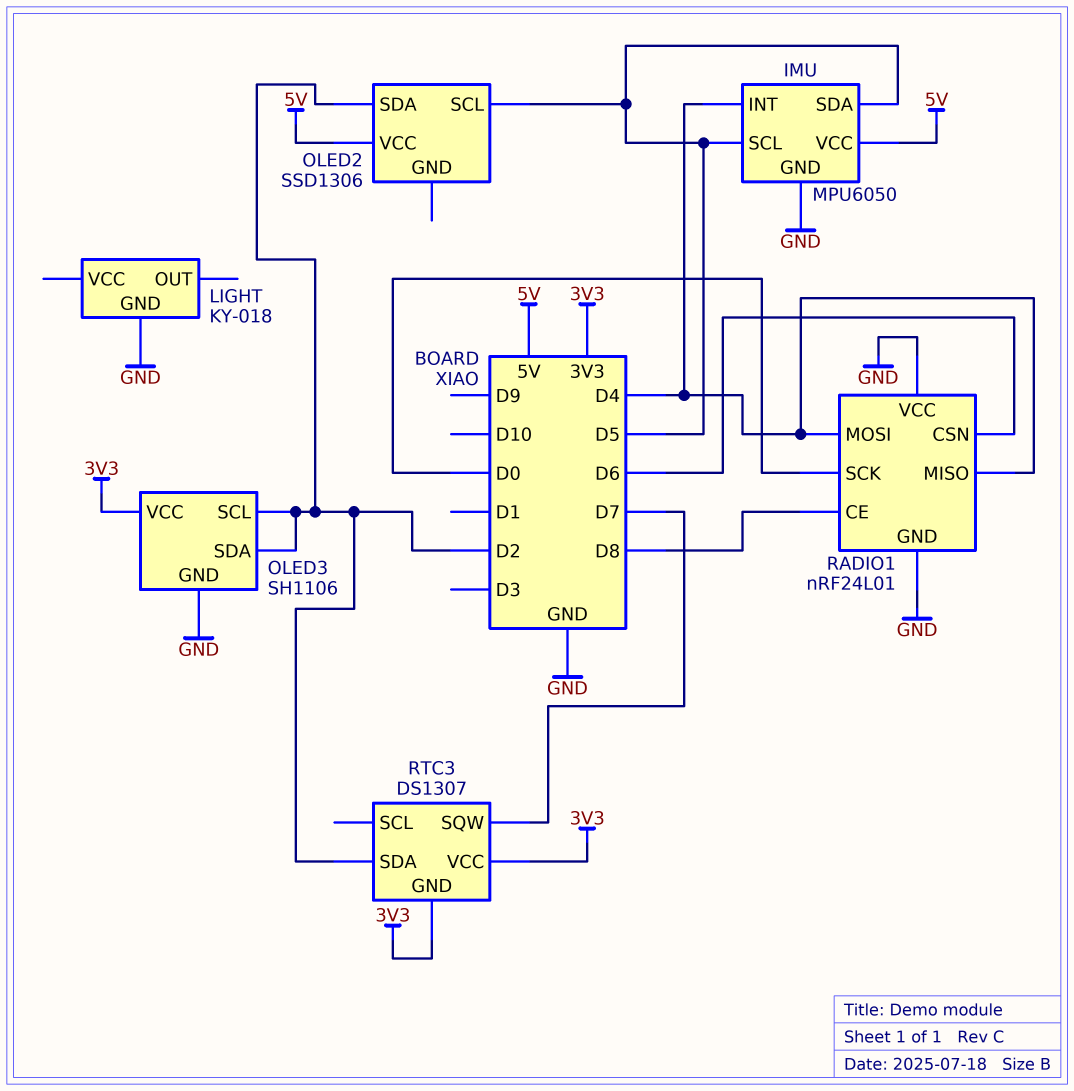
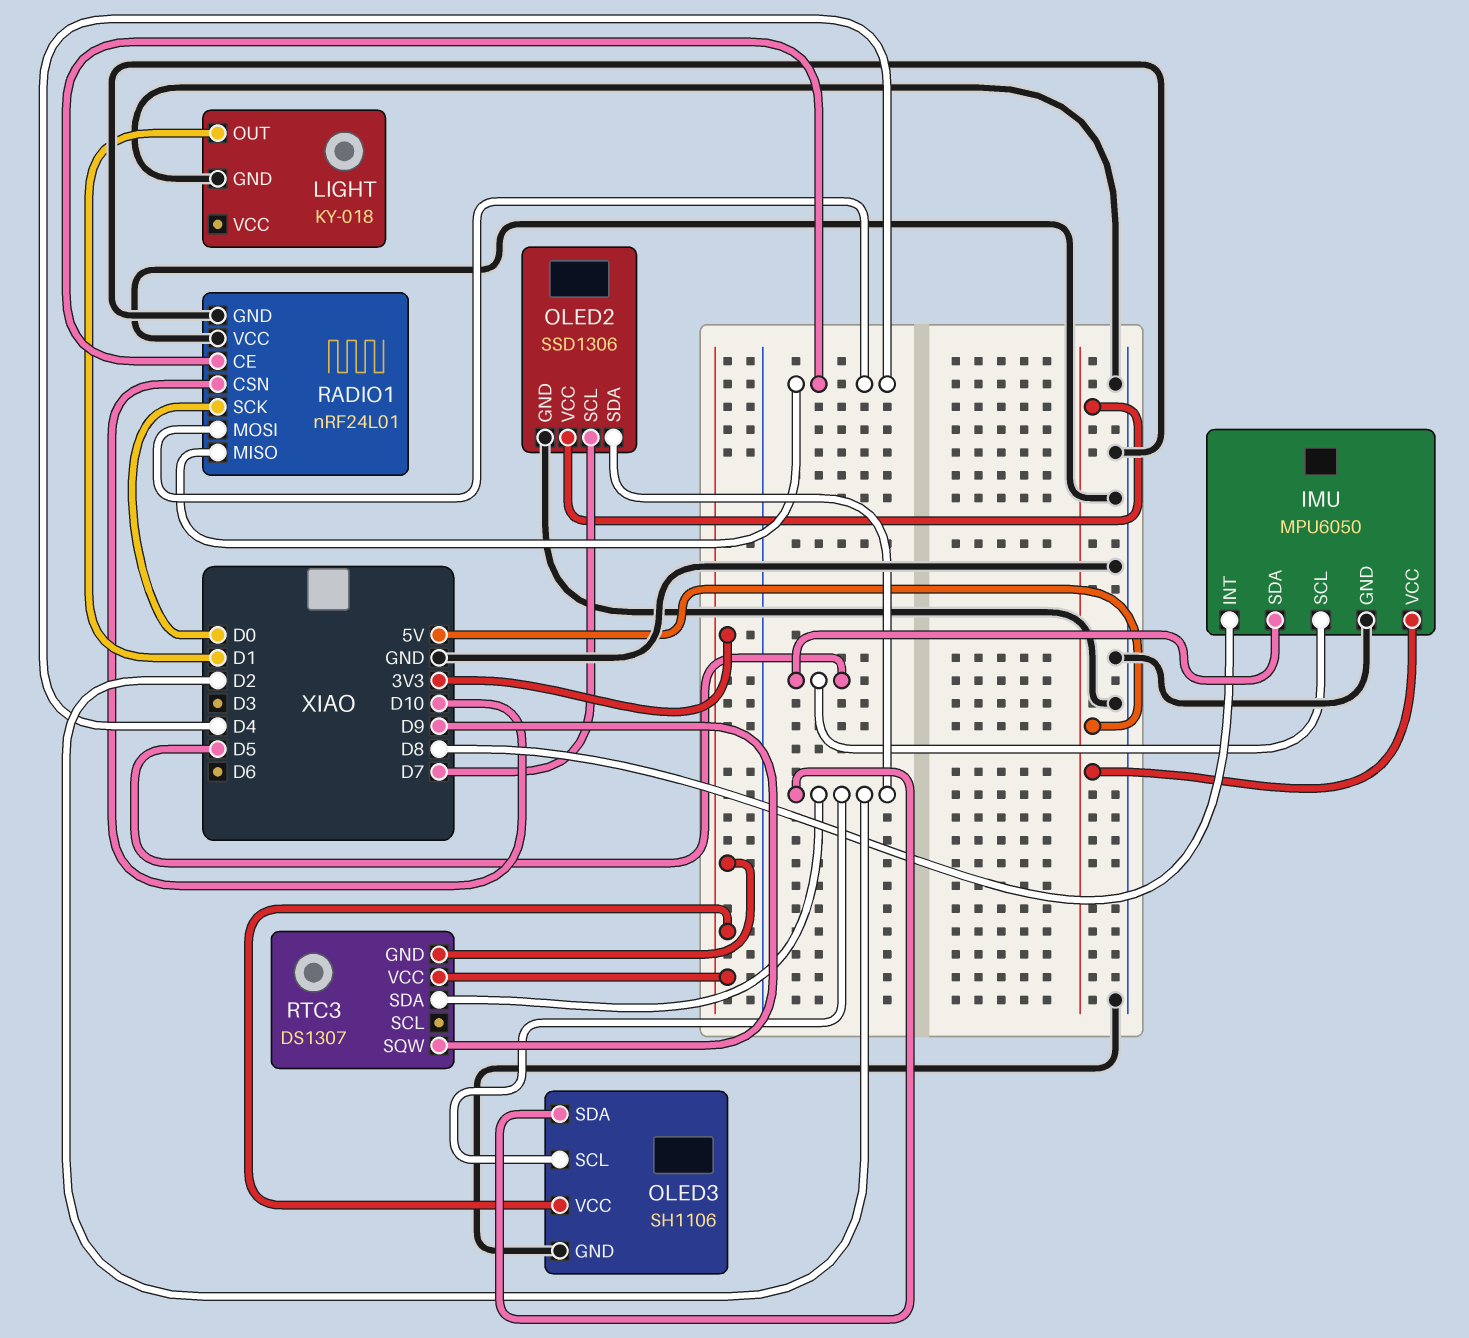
IMU pin INT: D4 -> D8
LIGHT pin OUT: none -> D1
OLED2 pin GND: none -> GND
OLED2 pin SCL: D5 -> D7
RADIO1 pin CE: D8 -> D4
RADIO1 pin CSN: D6 -> D10
RTC3 pin SQW: D7 -> D9

